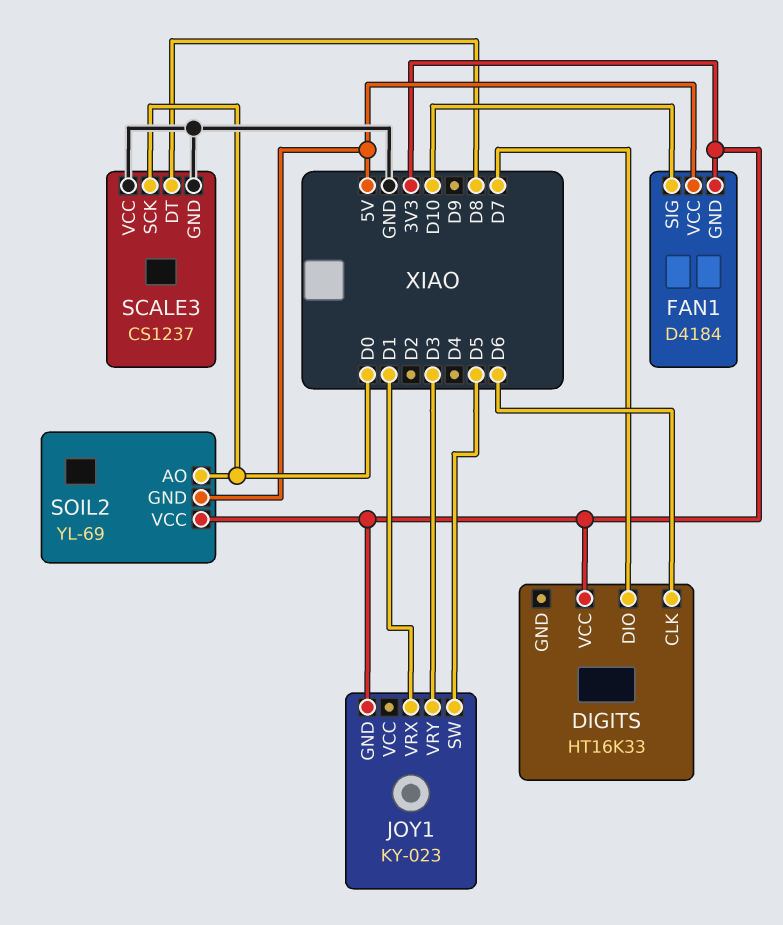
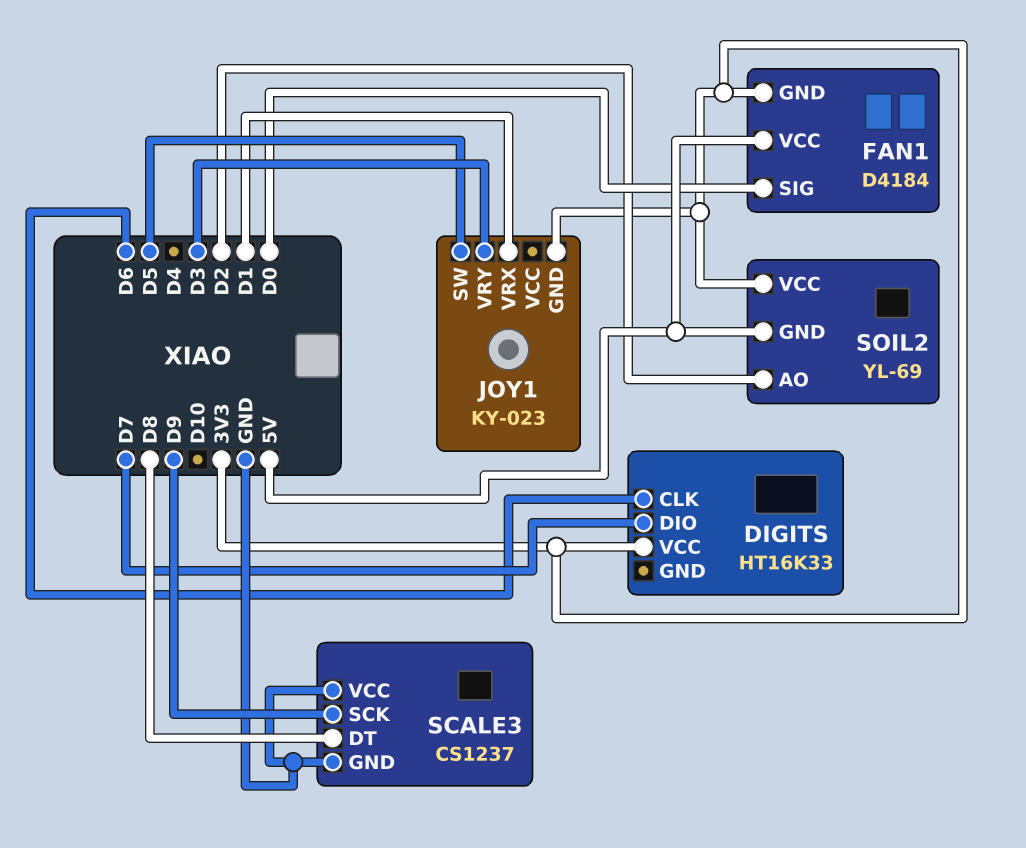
FAN1 pin SIG: D10 -> D0
SCALE3 pin SCK: D0 -> D9
SOIL2 pin AO: D0 -> D2

